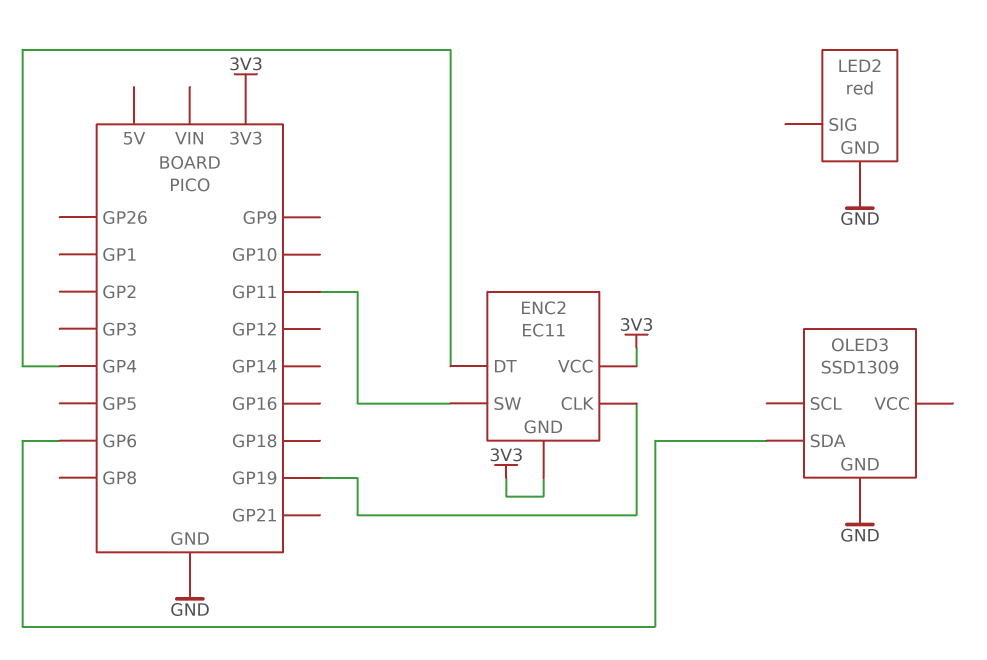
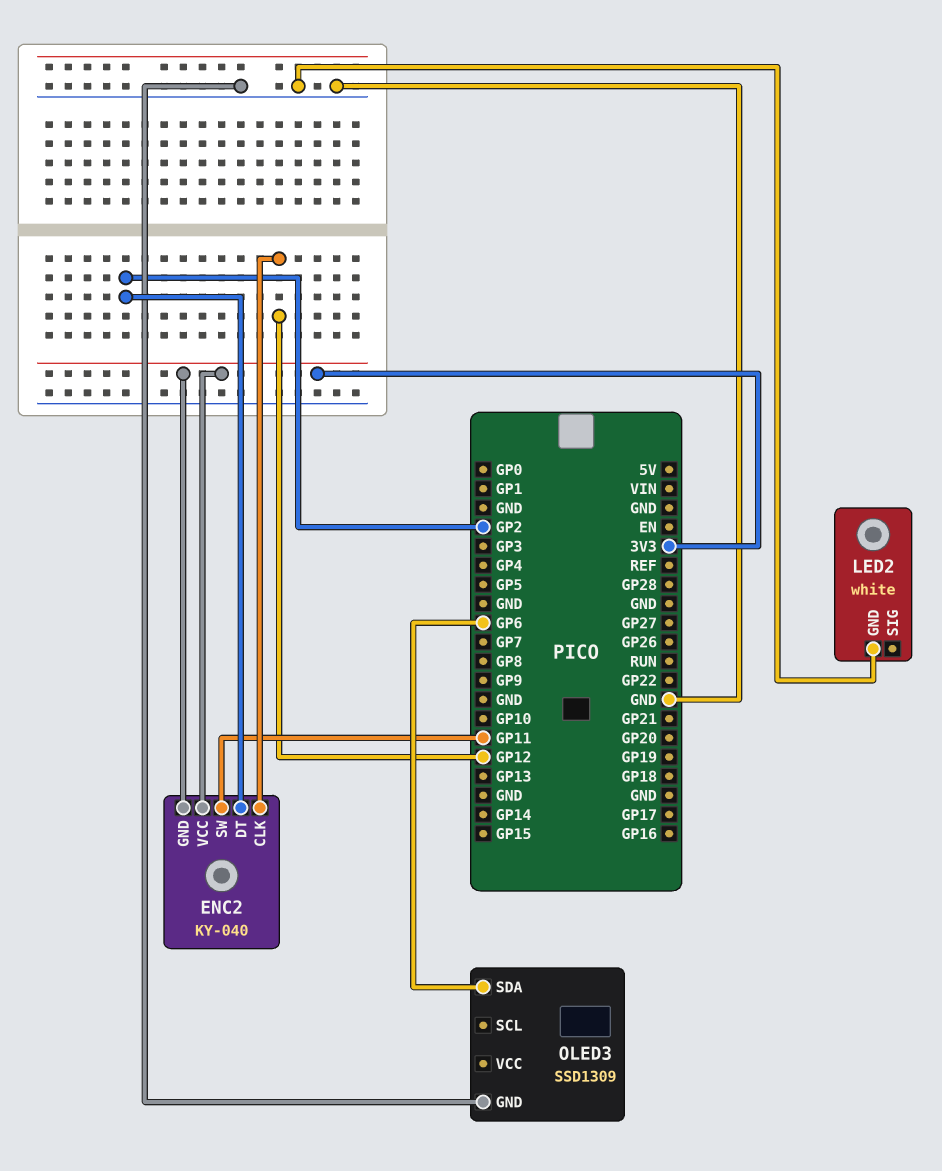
ENC2: EC11 -> KY-040
ENC2 pin CLK: GP19 -> GP12
ENC2 pin DT: GP4 -> GP2
LED2: red -> white

